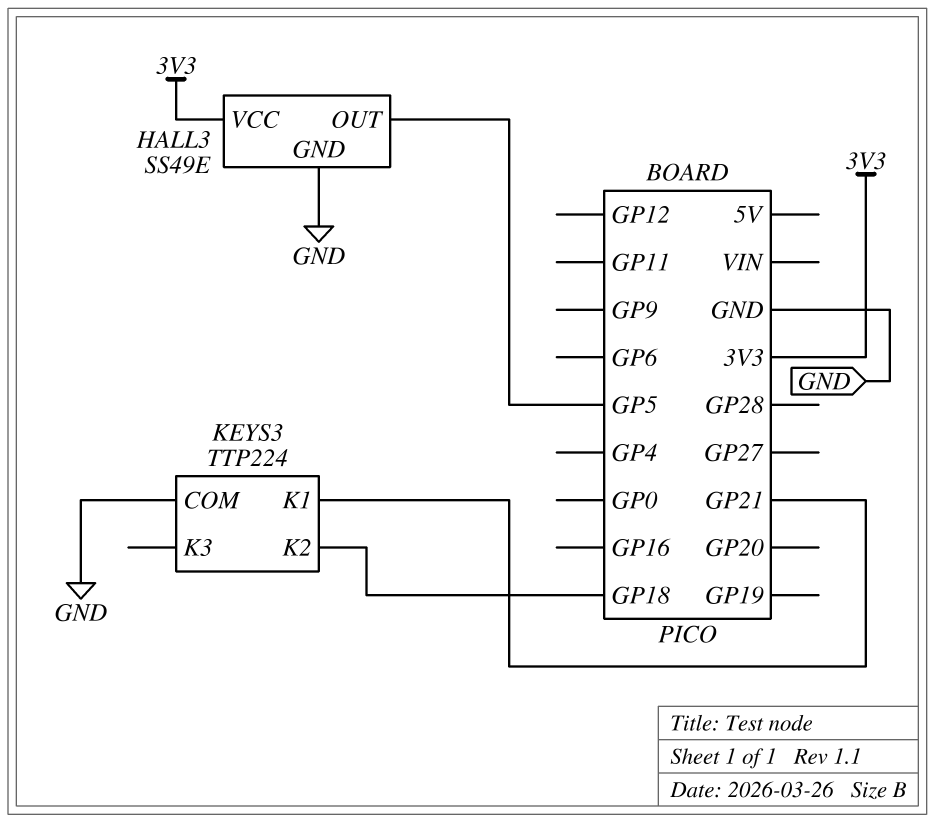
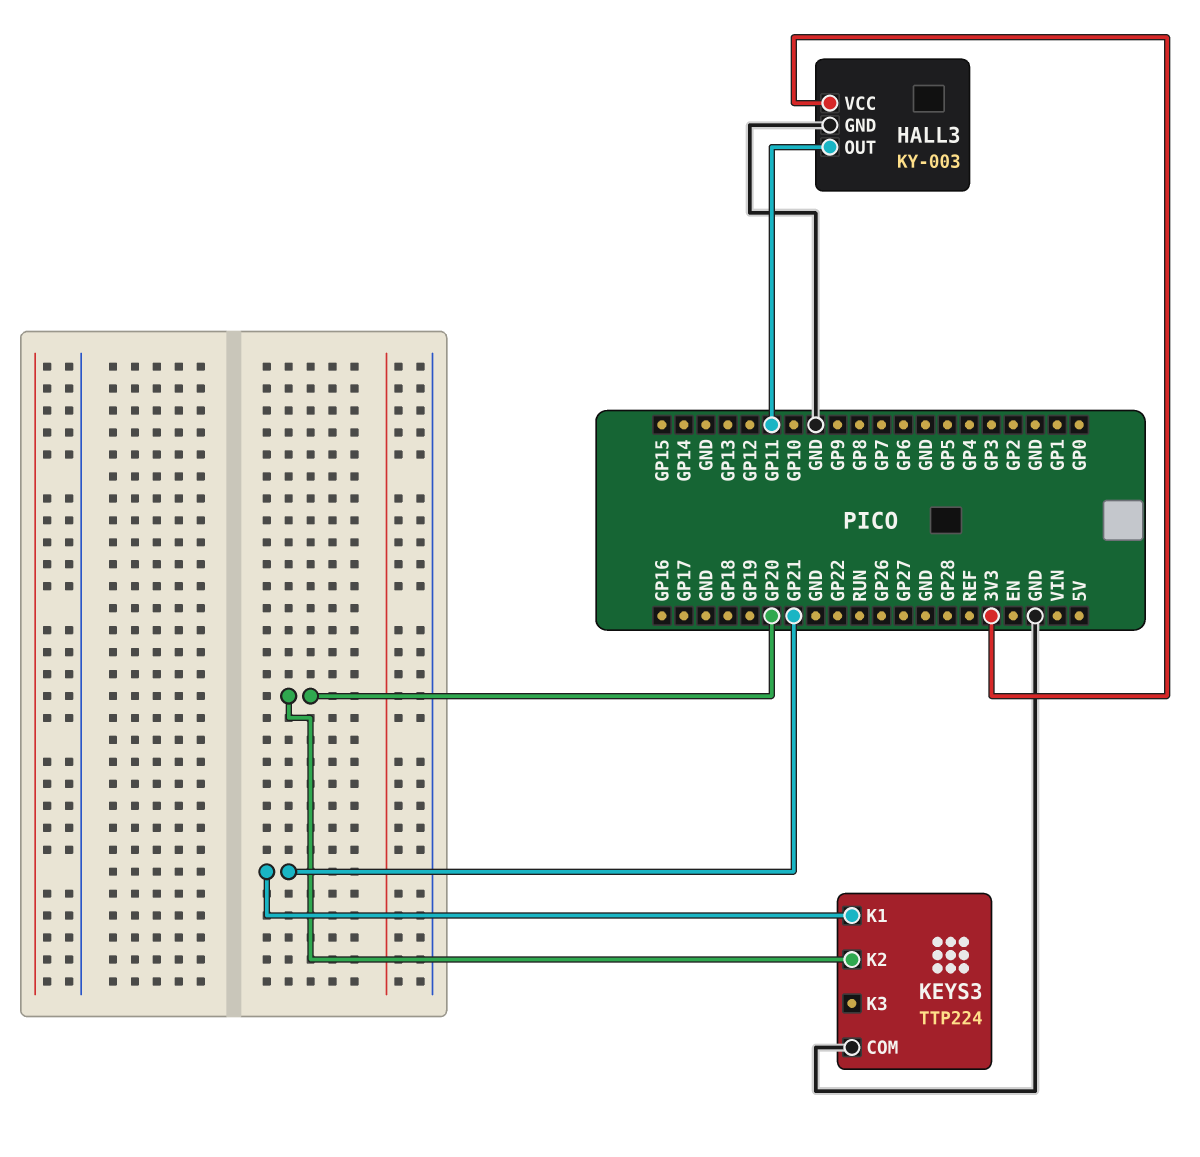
HALL3: SS49E -> KY-003
HALL3 pin OUT: GP5 -> GP11
KEYS3 pin K2: GP18 -> GP20

